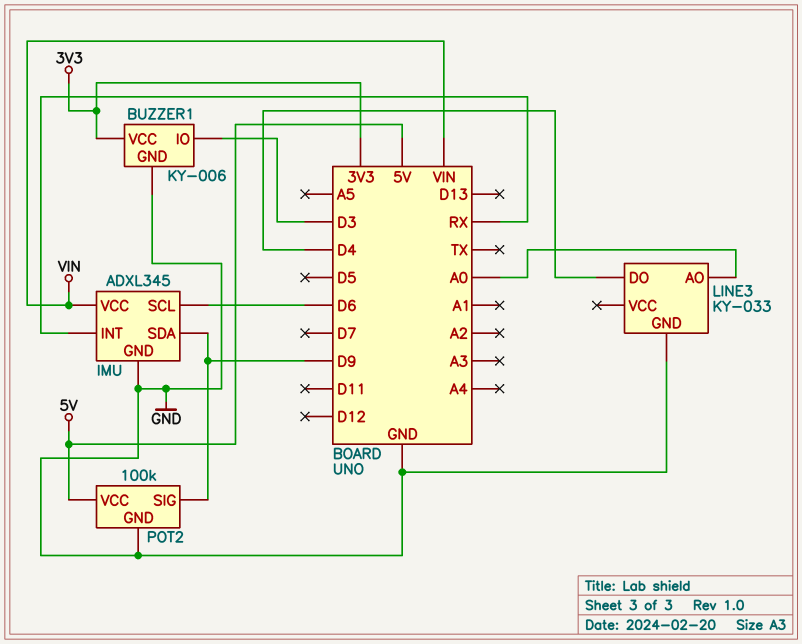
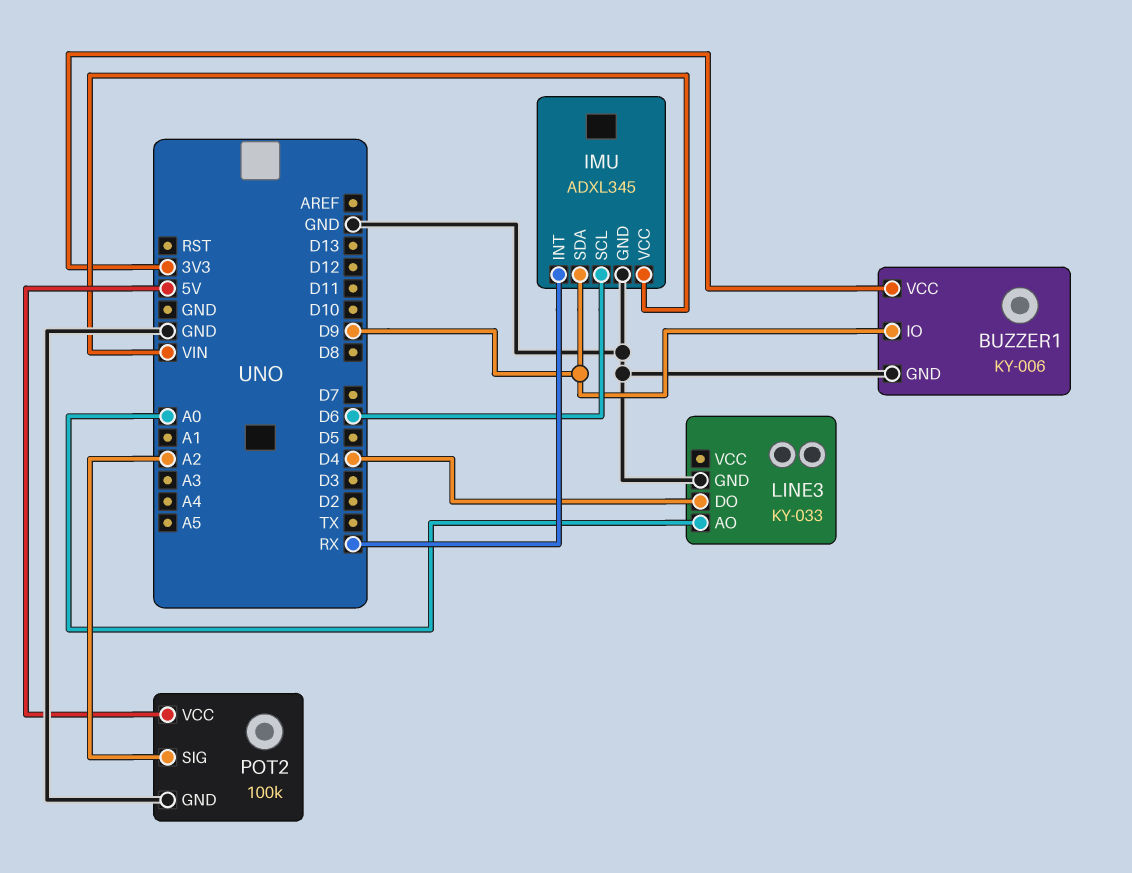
BUZZER1 pin IO: D3 -> D9
POT2 pin SIG: D9 -> A2

